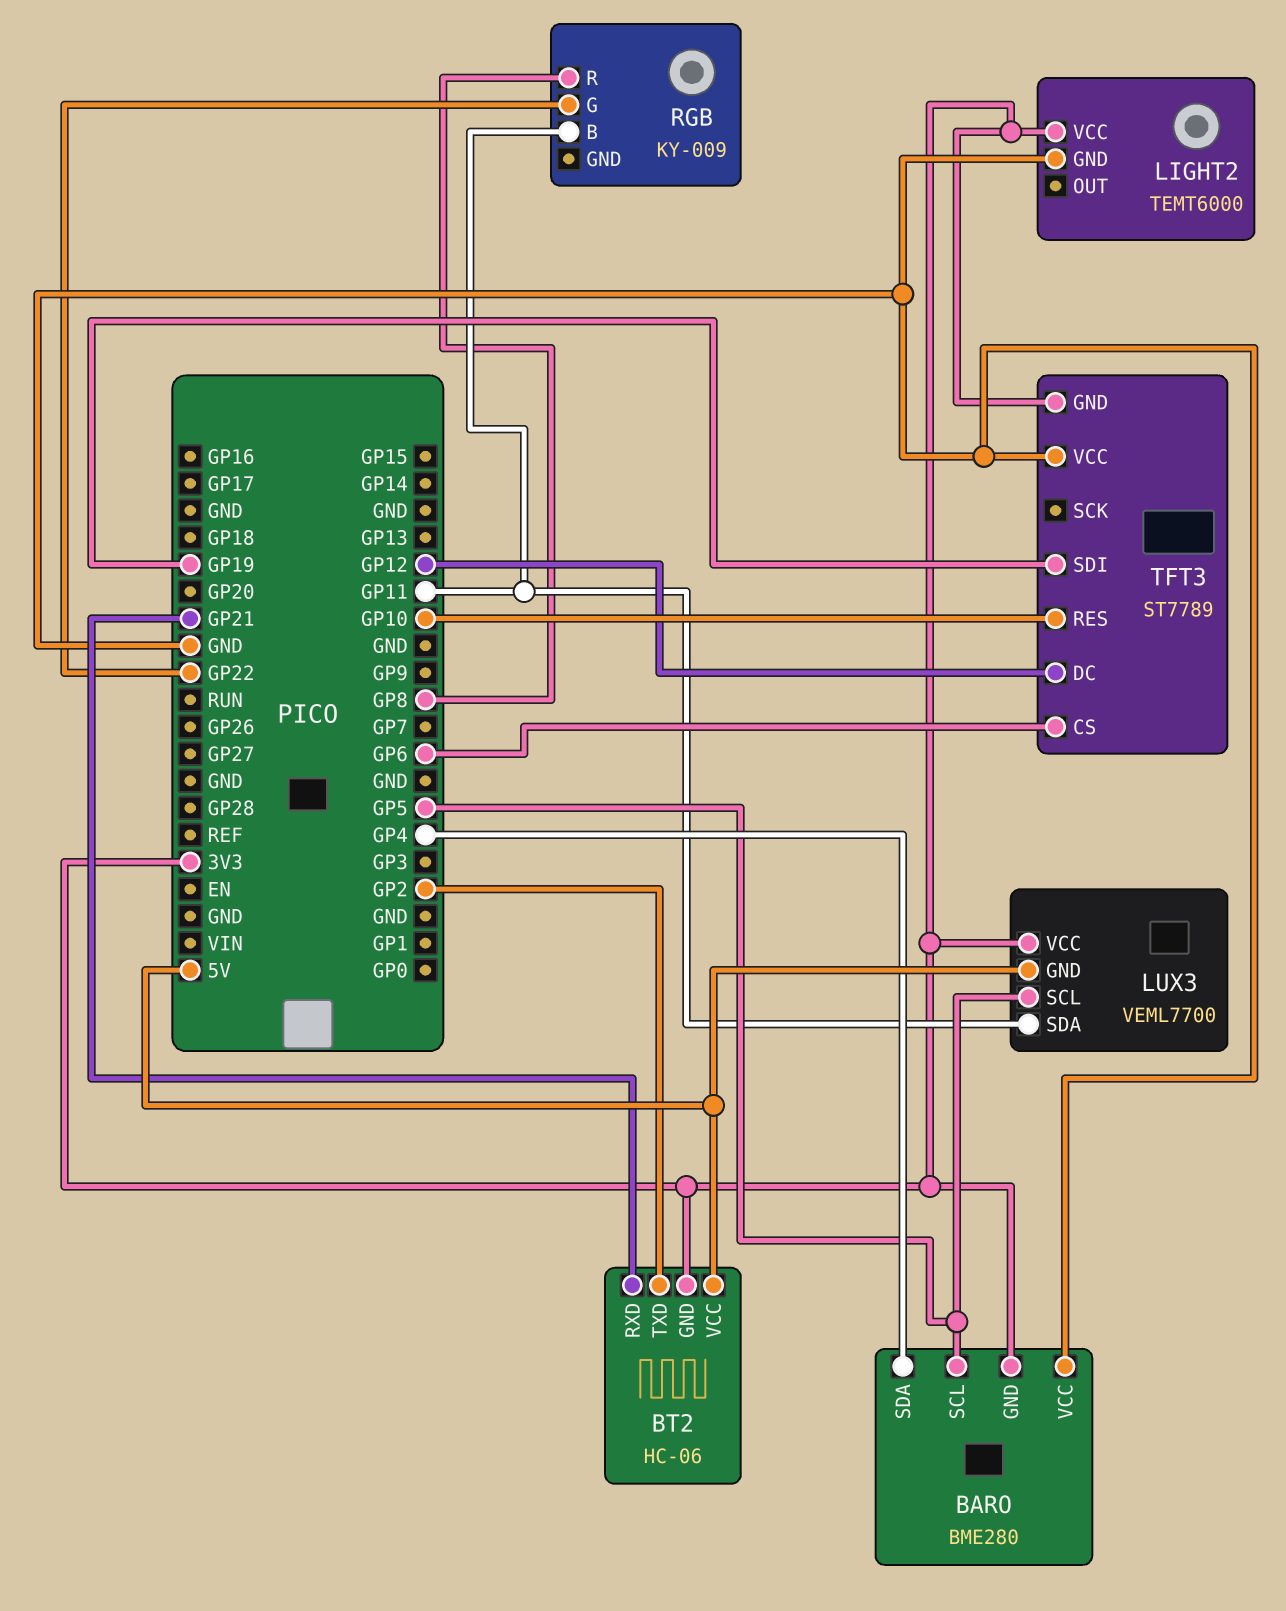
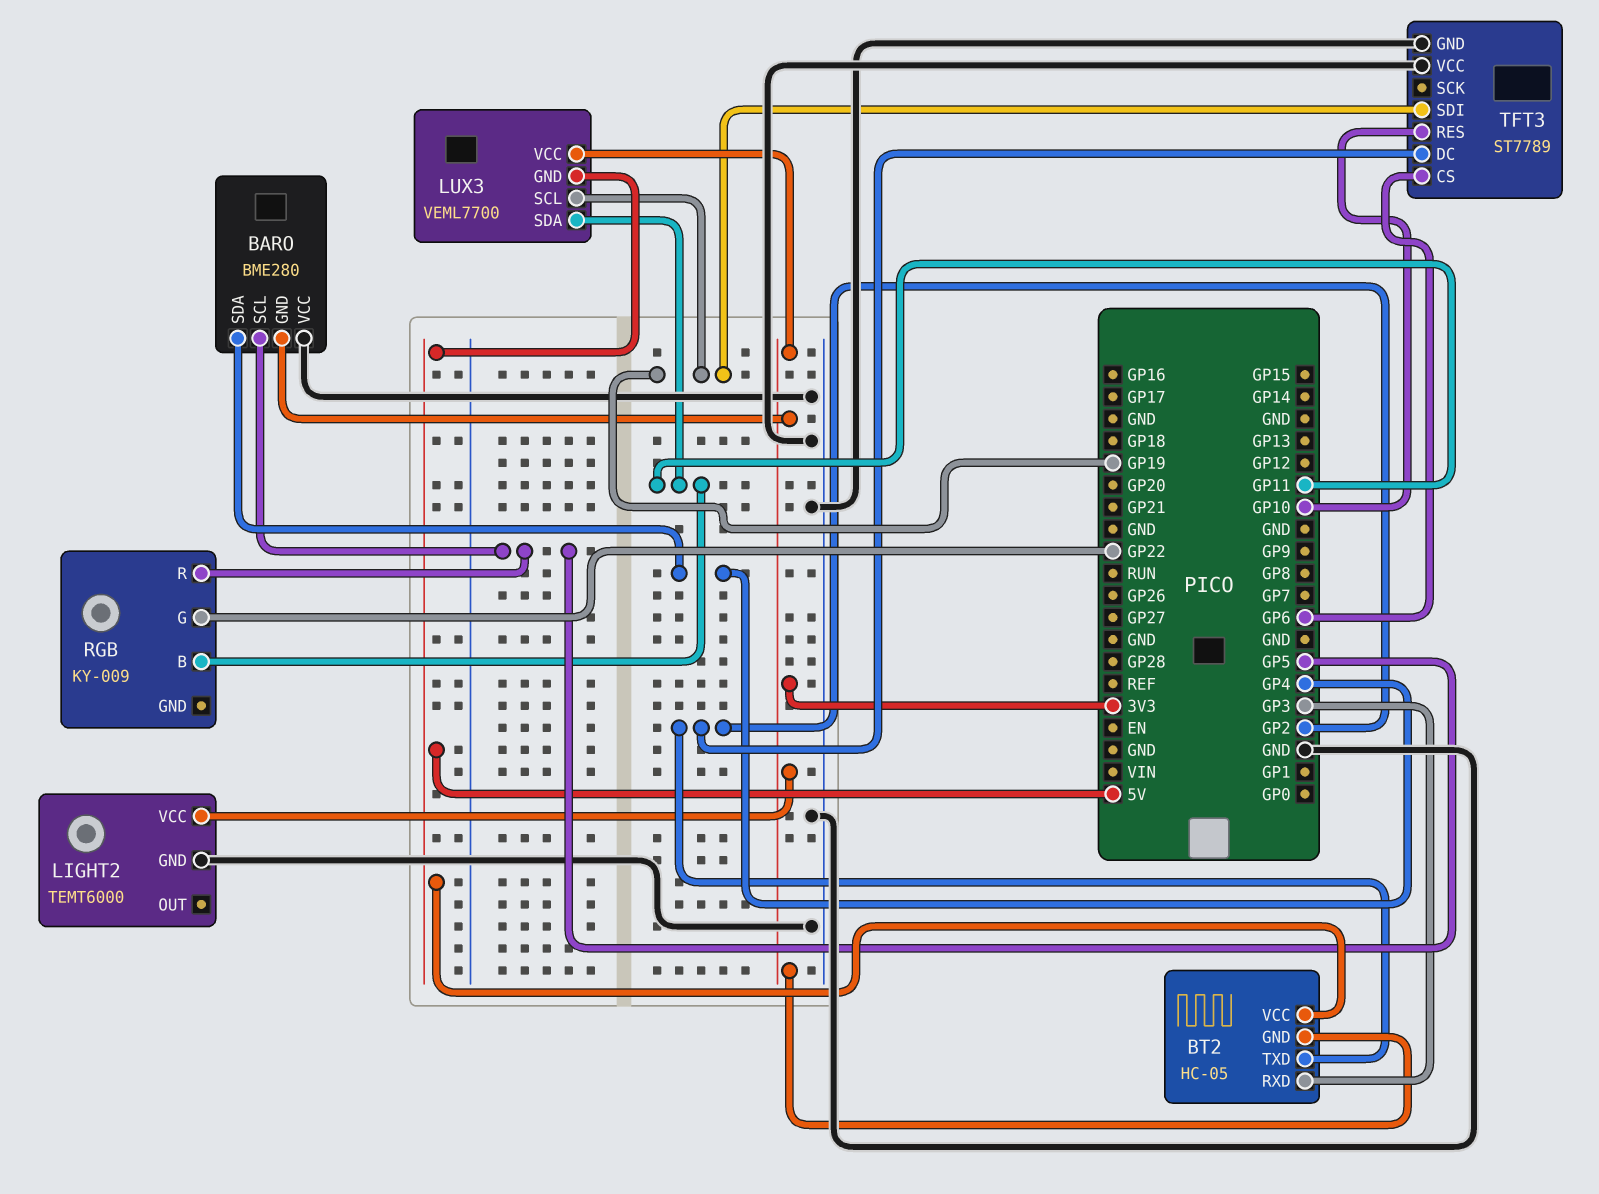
BT2: HC-06 -> HC-05
BT2 pin RXD: GP21 -> GP3
LUX3 pin SCL: GP5 -> GP19
RGB pin R: GP8 -> GP5
TFT3 pin DC: GP12 -> GP2
TFT3 pin GND: 3V3 -> GND

